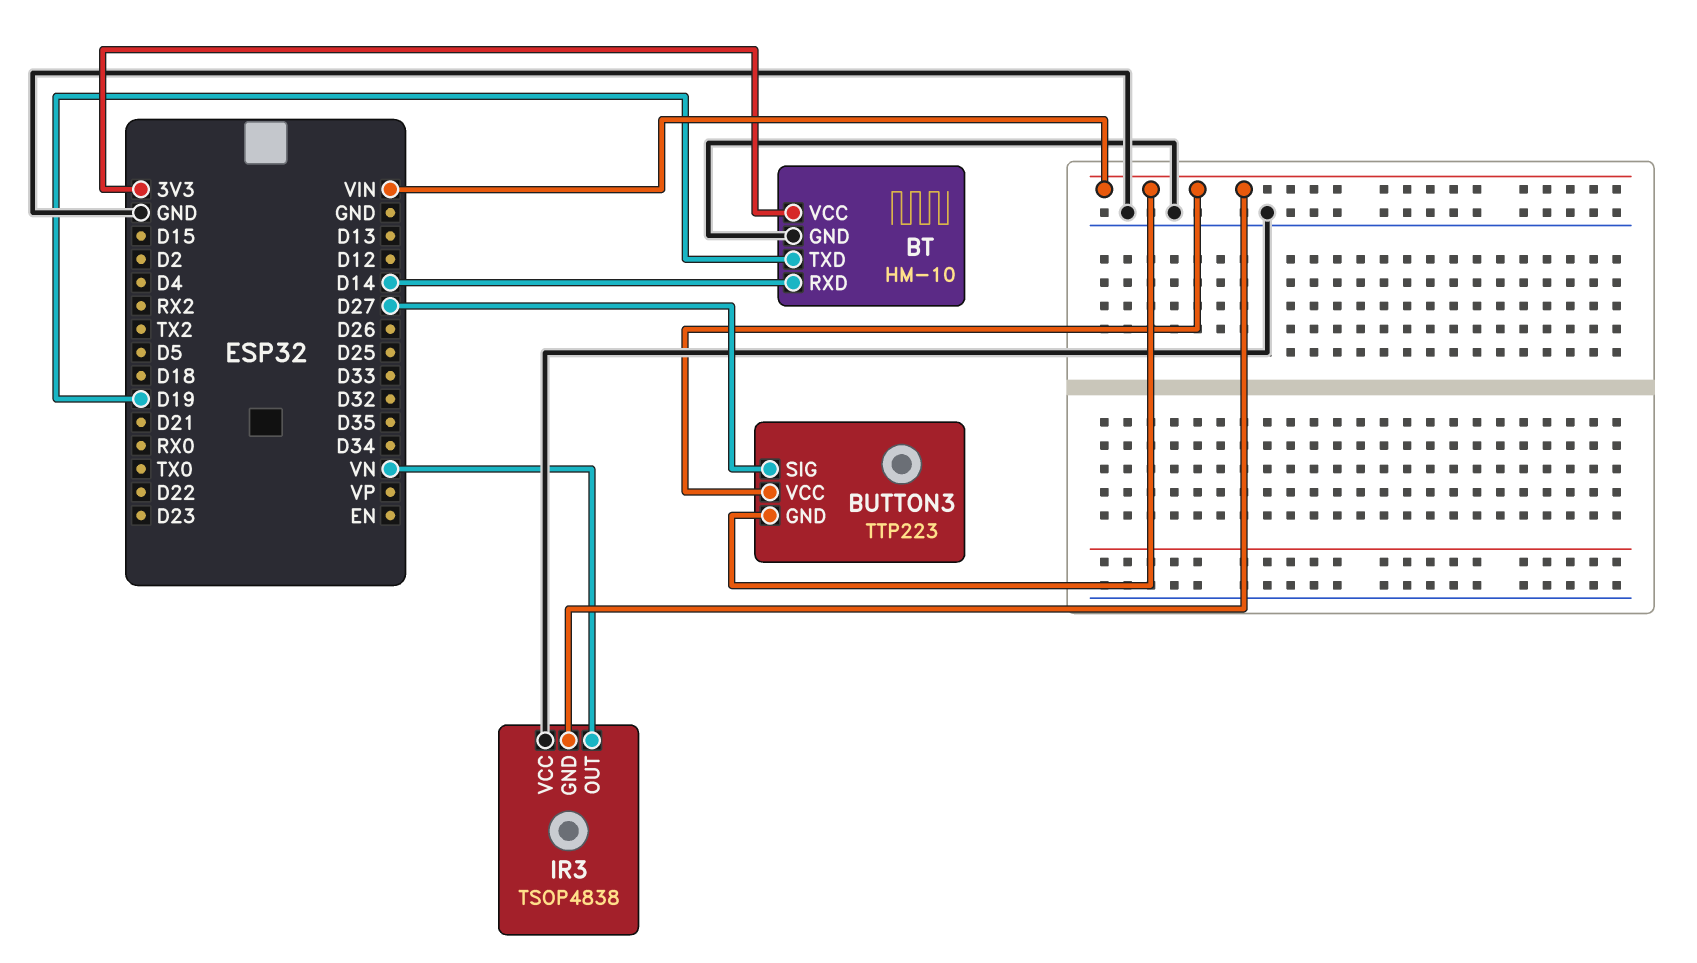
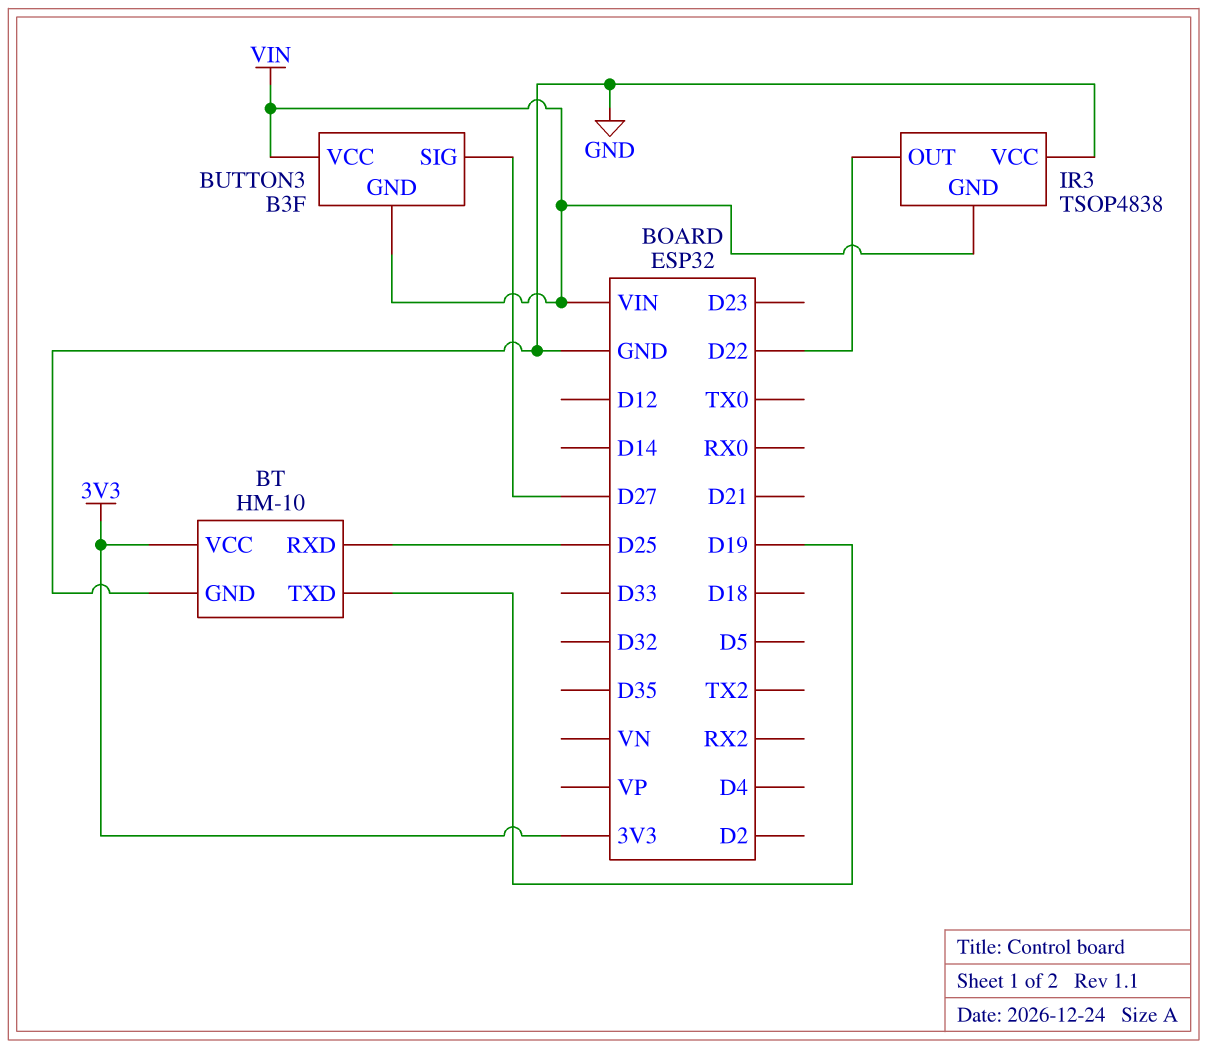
BT pin RXD: D14 -> D25
BUTTON3: TTP223 -> B3F
IR3 pin OUT: VN -> D22

